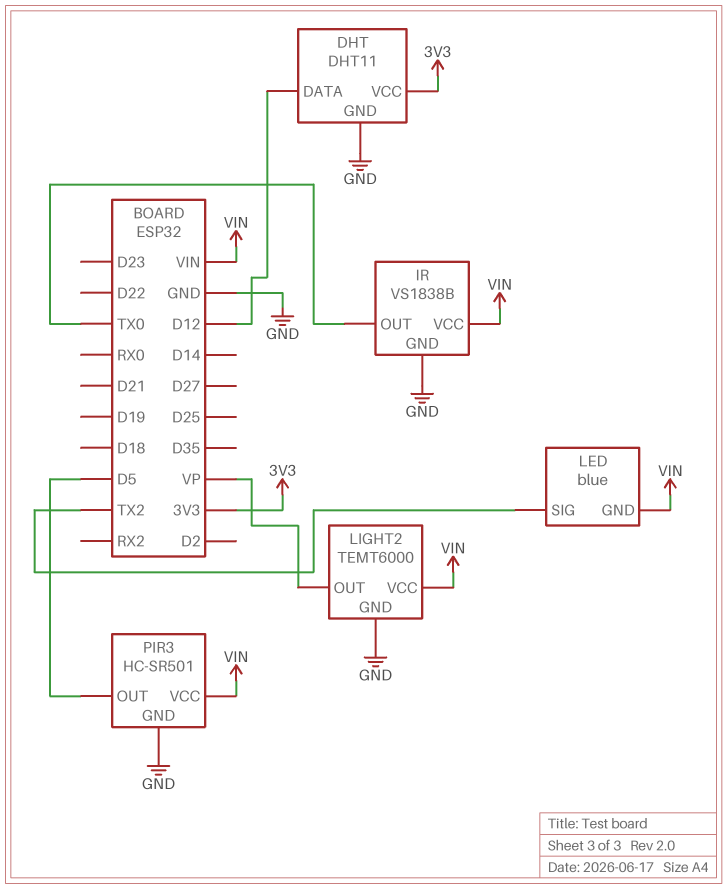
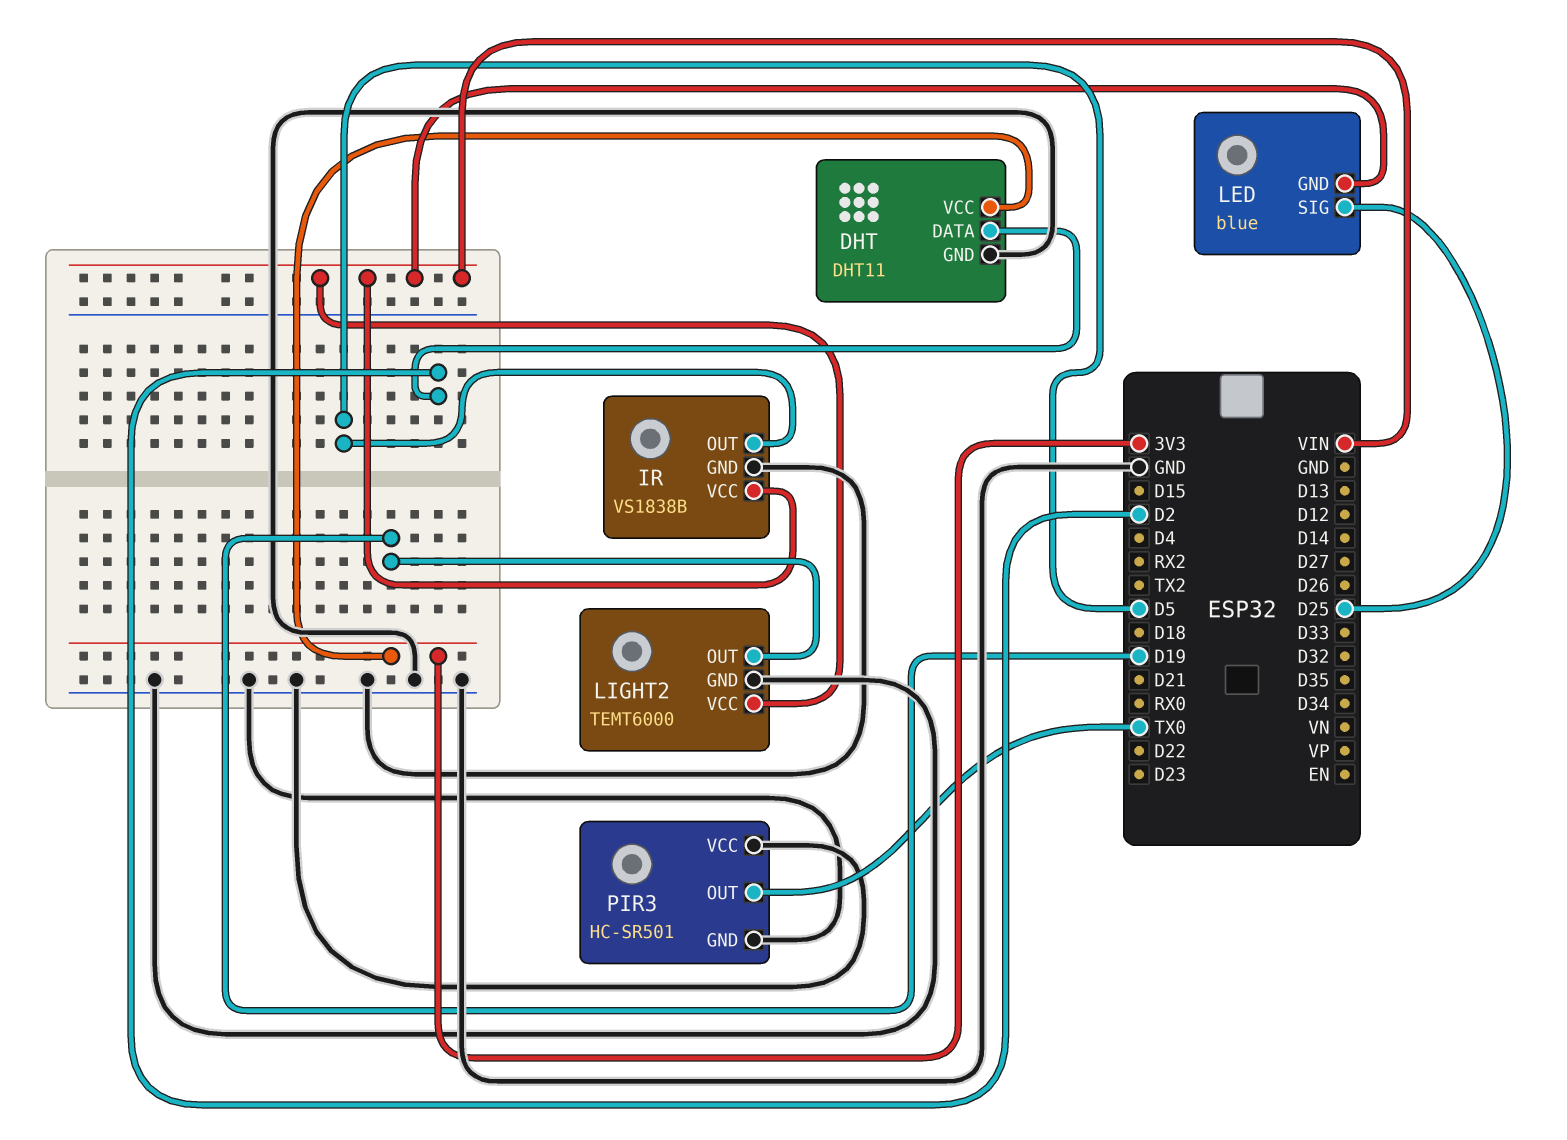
DHT pin DATA: D12 -> D2
IR pin OUT: TX0 -> D5
LED pin SIG: TX2 -> D25
LIGHT2 pin OUT: VP -> D19
PIR3 pin OUT: D5 -> TX0
PIR3 pin VCC: VIN -> GND

